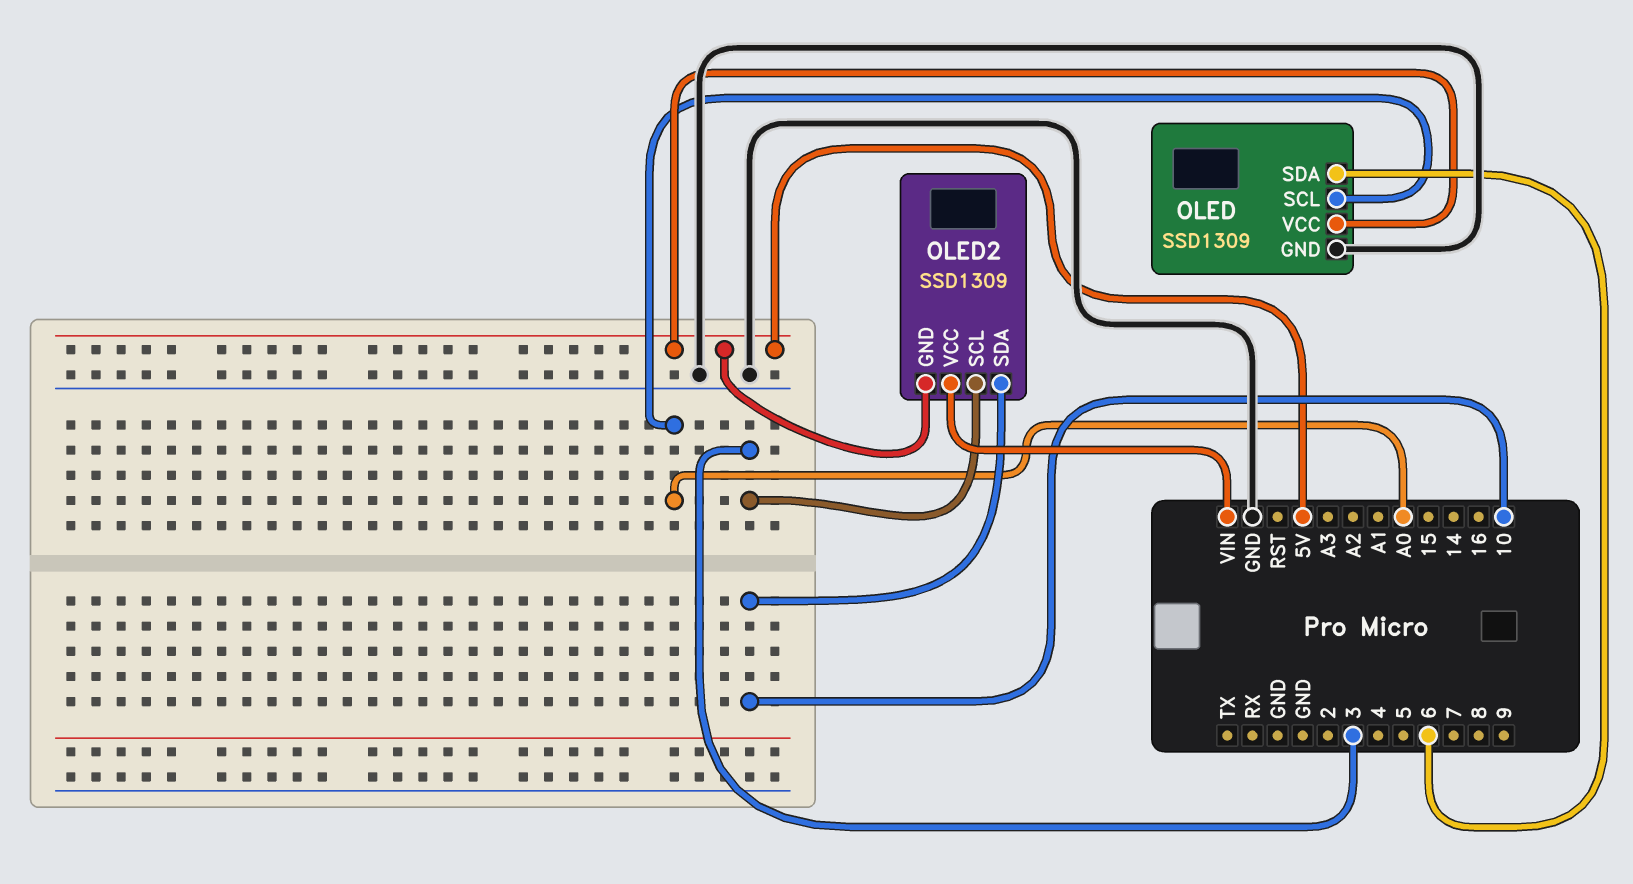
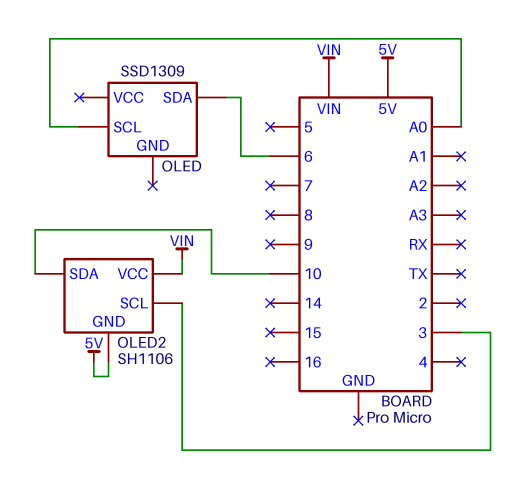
OLED pin GND: GND -> none
OLED pin VCC: 5V -> none
OLED2: SSD1309 -> SH1106

